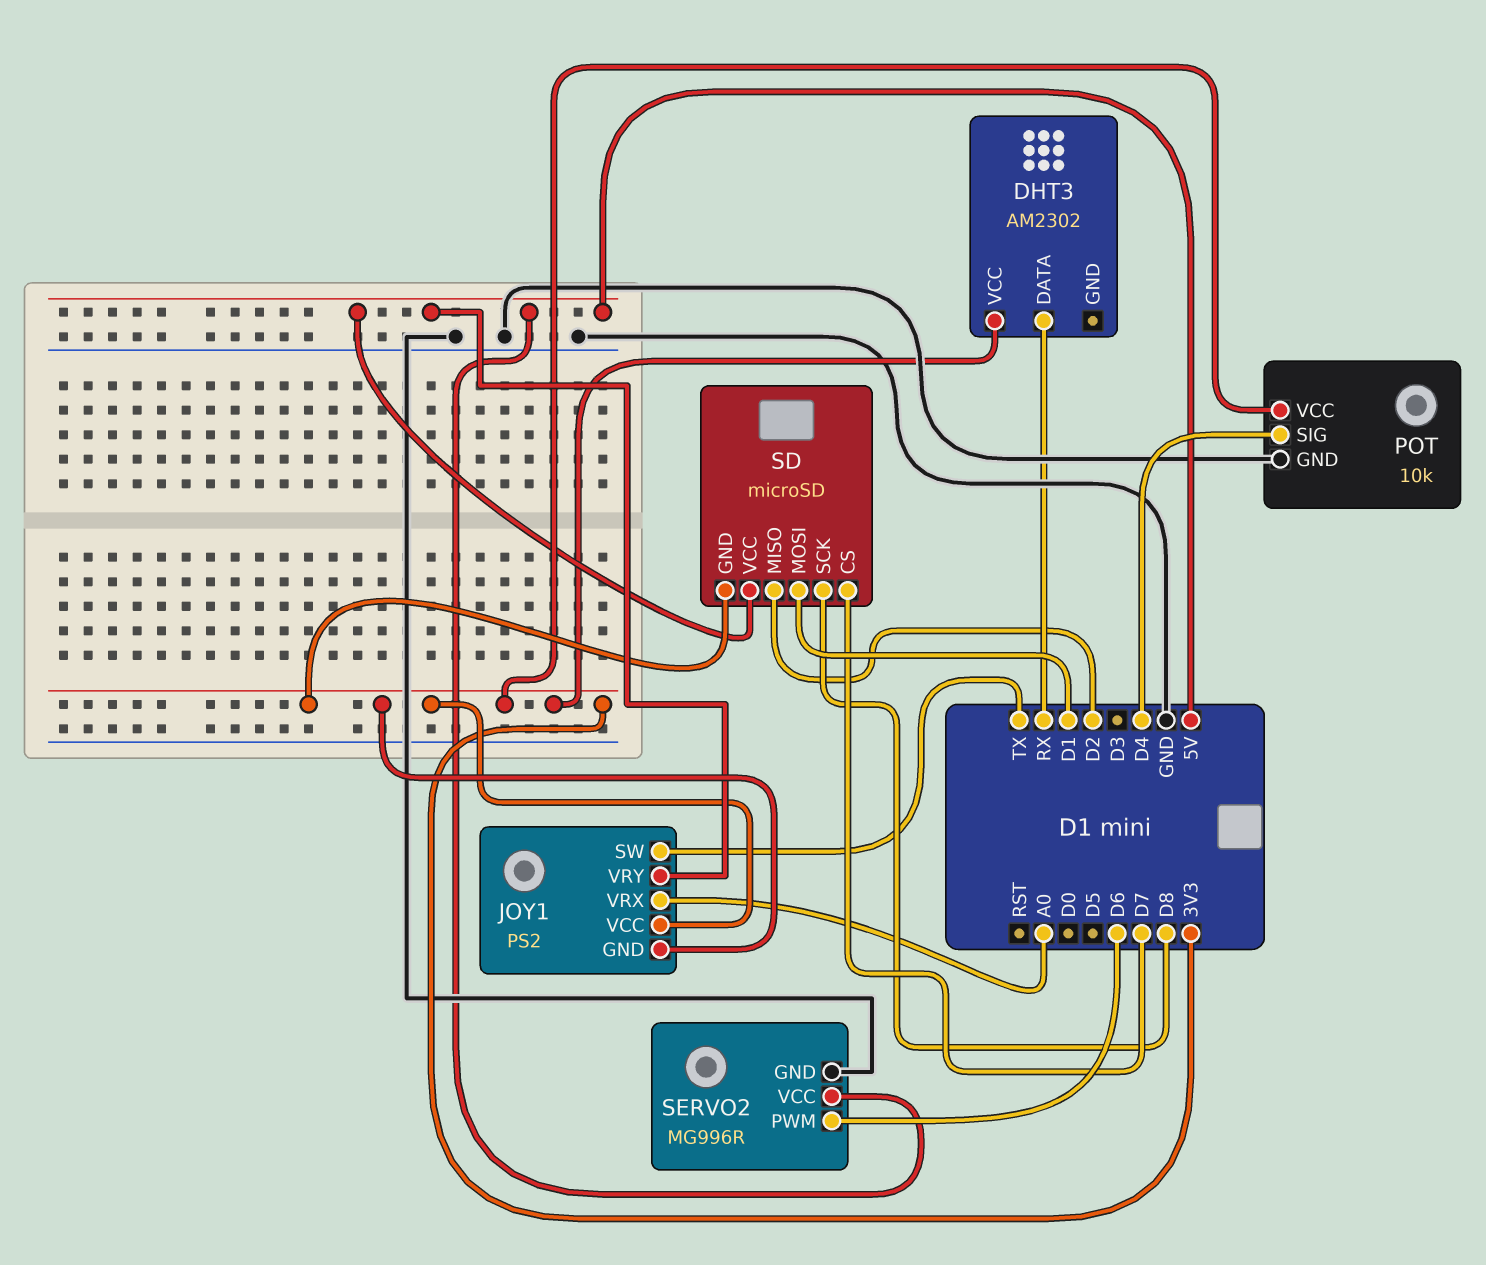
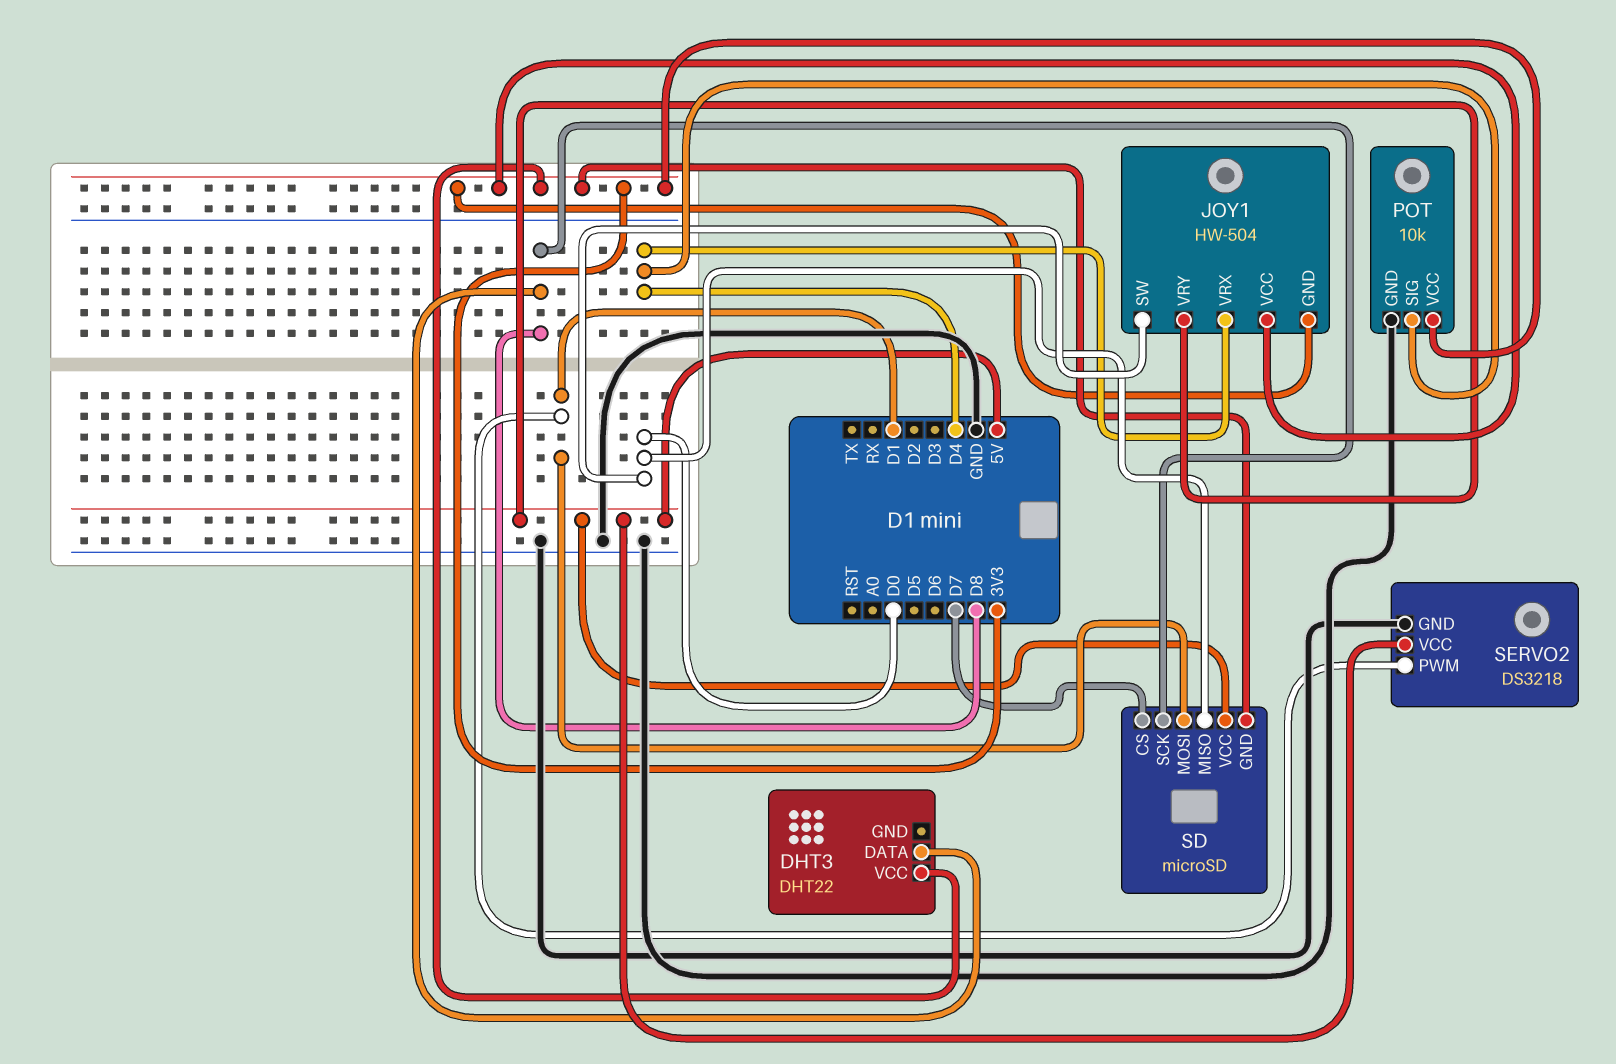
DHT3: AM2302 -> DHT22
DHT3 pin DATA: RX -> D8
JOY1: PS2 -> HW-504
JOY1 pin SW: TX -> D0
JOY1 pin VRX: A0 -> D4
SD pin MISO: D2 -> D0
SERVO2: MG996R -> DS3218
SERVO2 pin PWM: D6 -> D1

